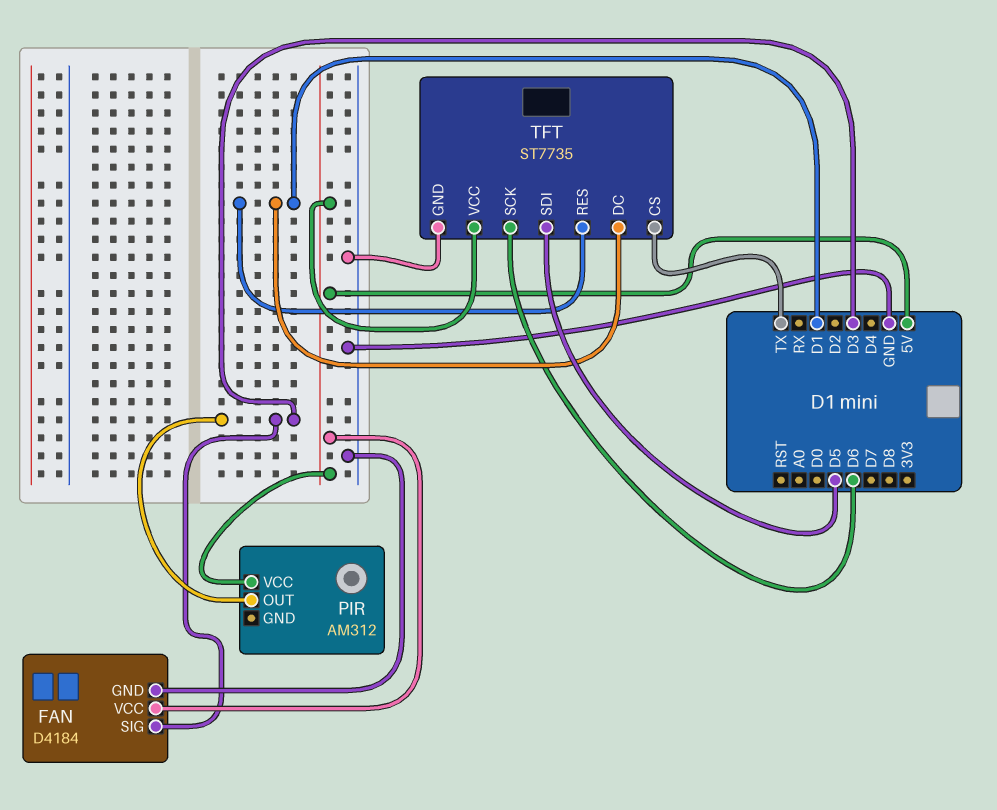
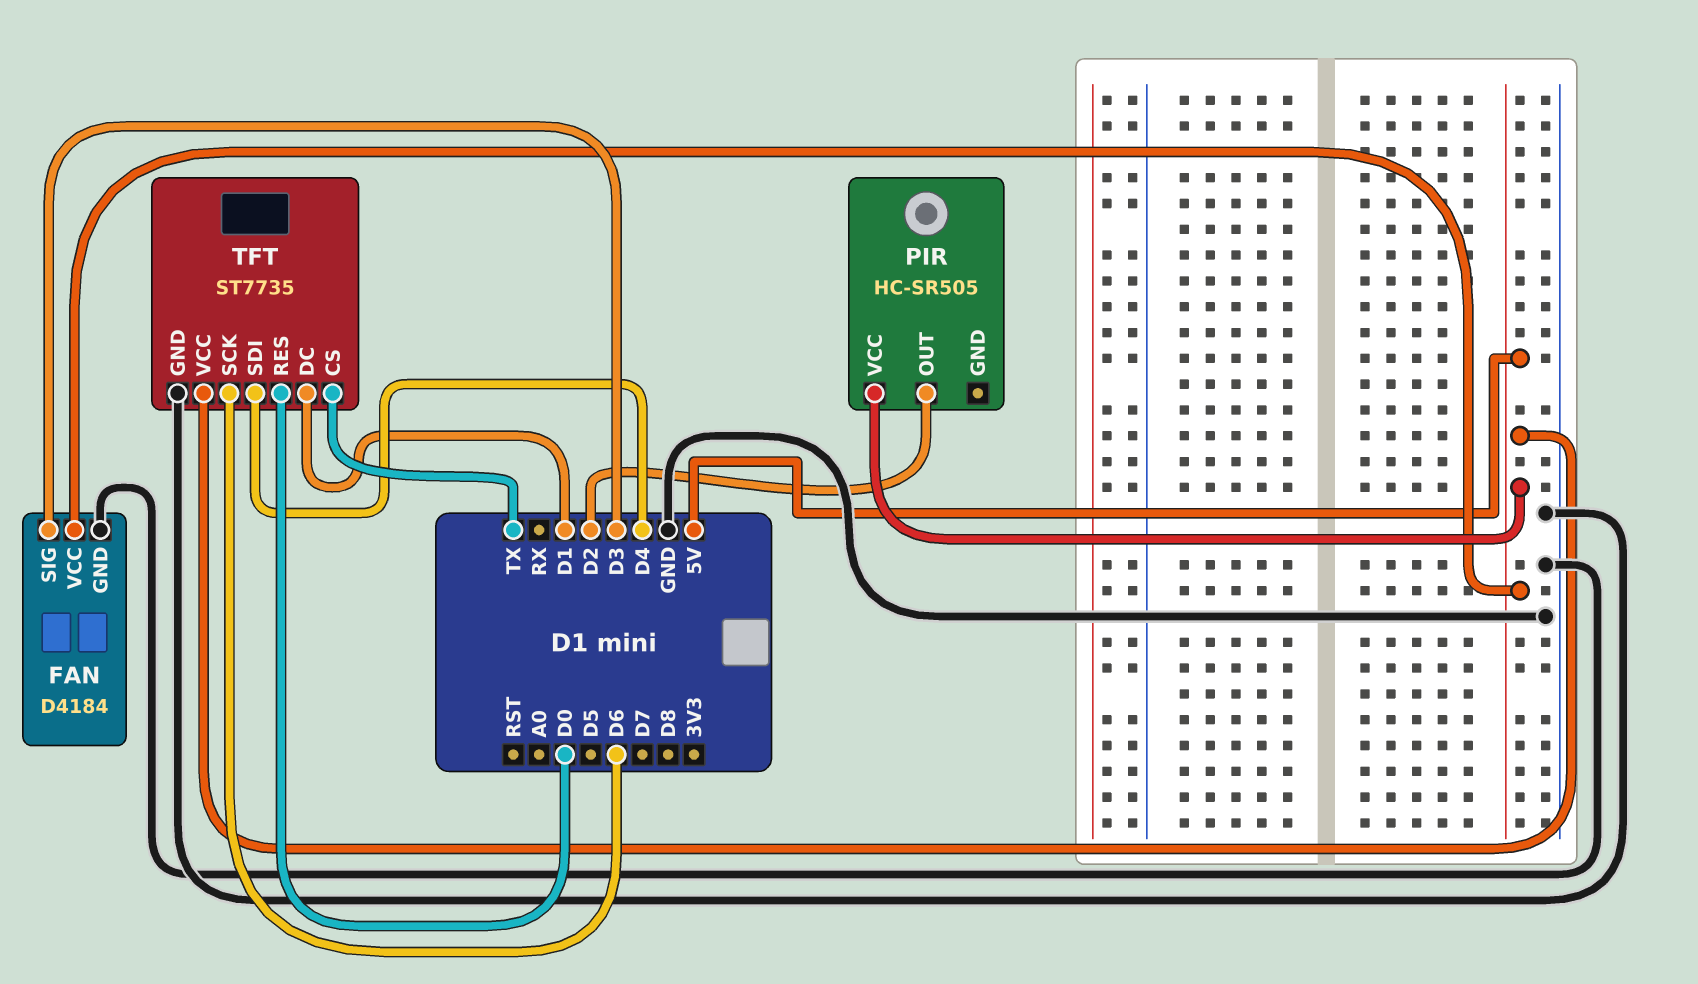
PIR: AM312 -> HC-SR505
PIR pin OUT: D3 -> D2
TFT pin RES: D1 -> D0
TFT pin SDI: D5 -> D4

